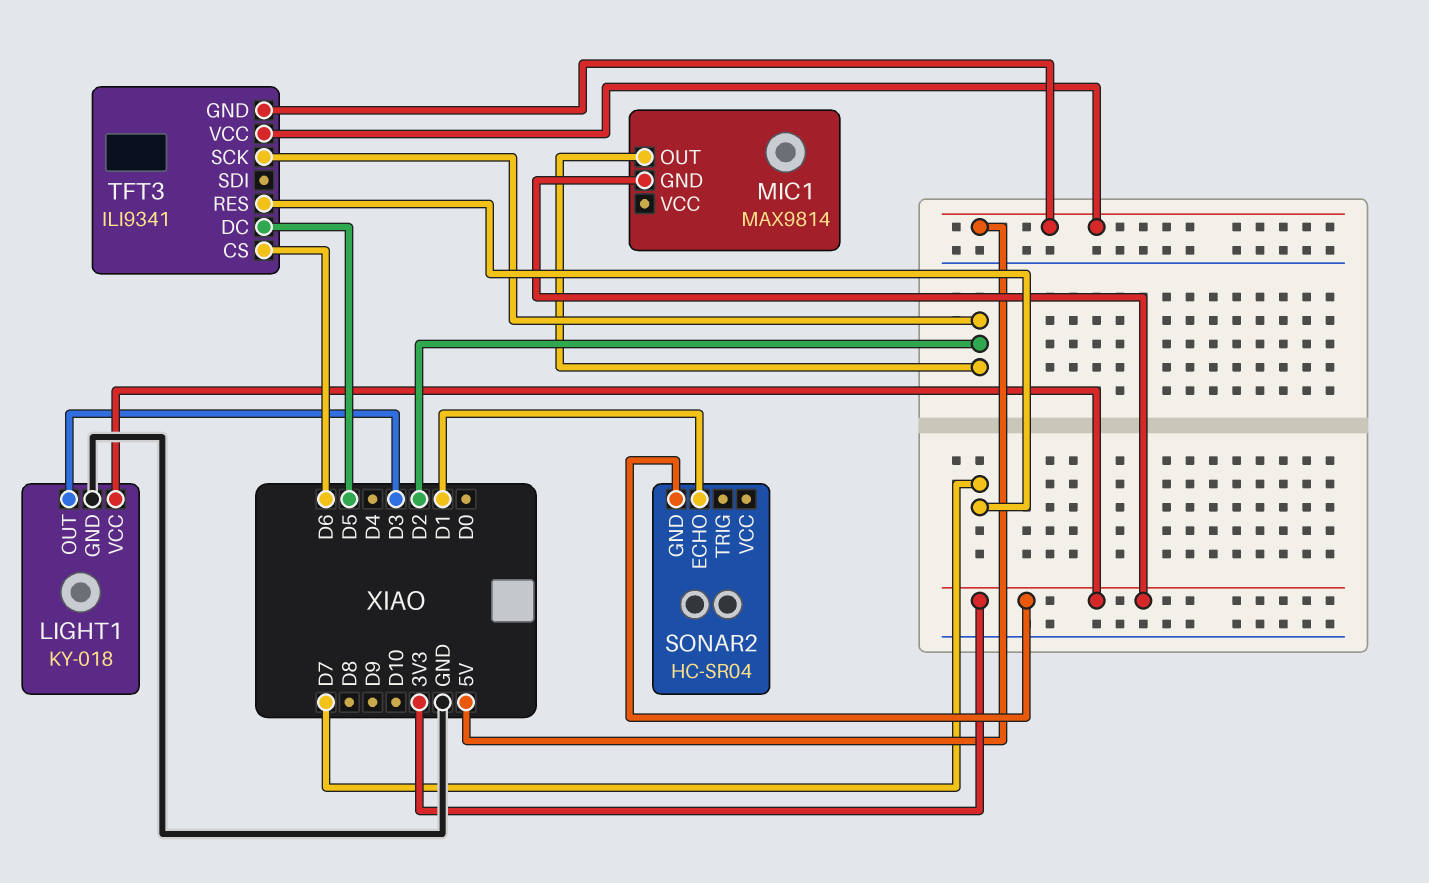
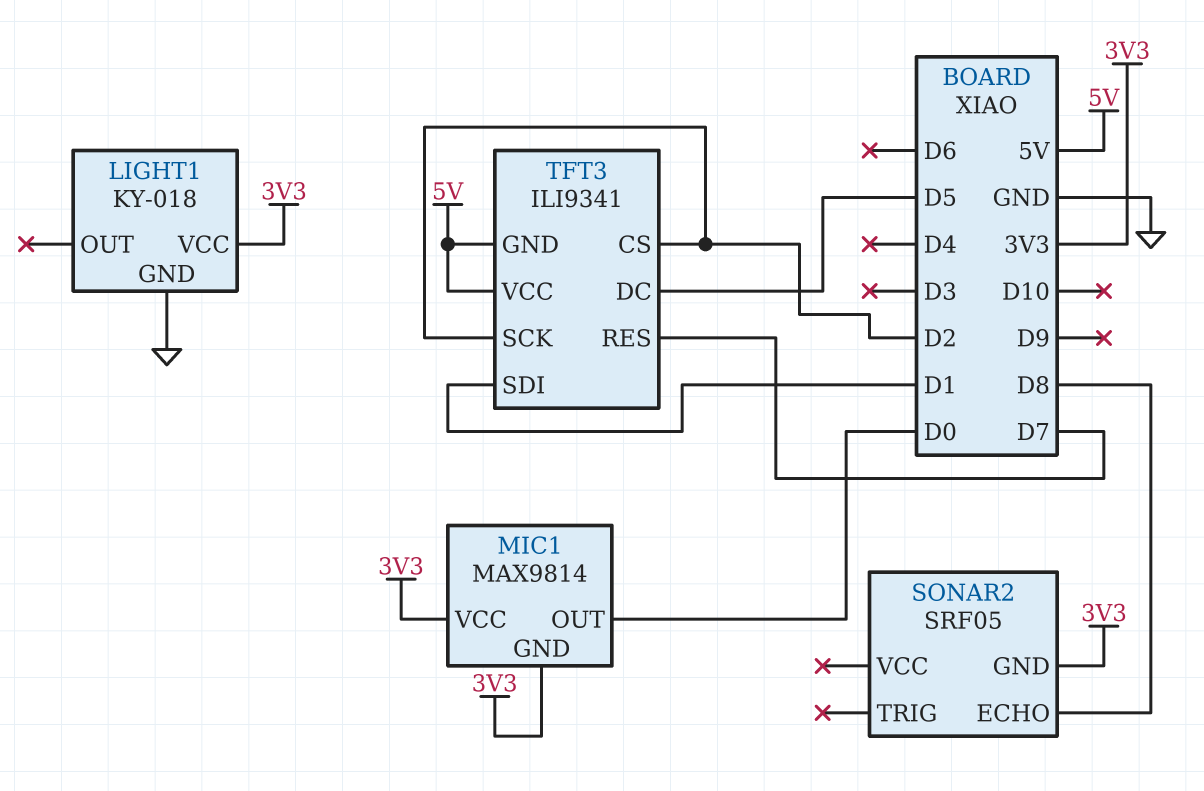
LIGHT1 pin OUT: D3 -> none
MIC1 pin OUT: D2 -> D0
MIC1 pin VCC: none -> 3V3
SONAR2: HC-SR04 -> SRF05
SONAR2 pin ECHO: D1 -> D8
TFT3 pin CS: D6 -> D2
TFT3 pin SDI: none -> D1

